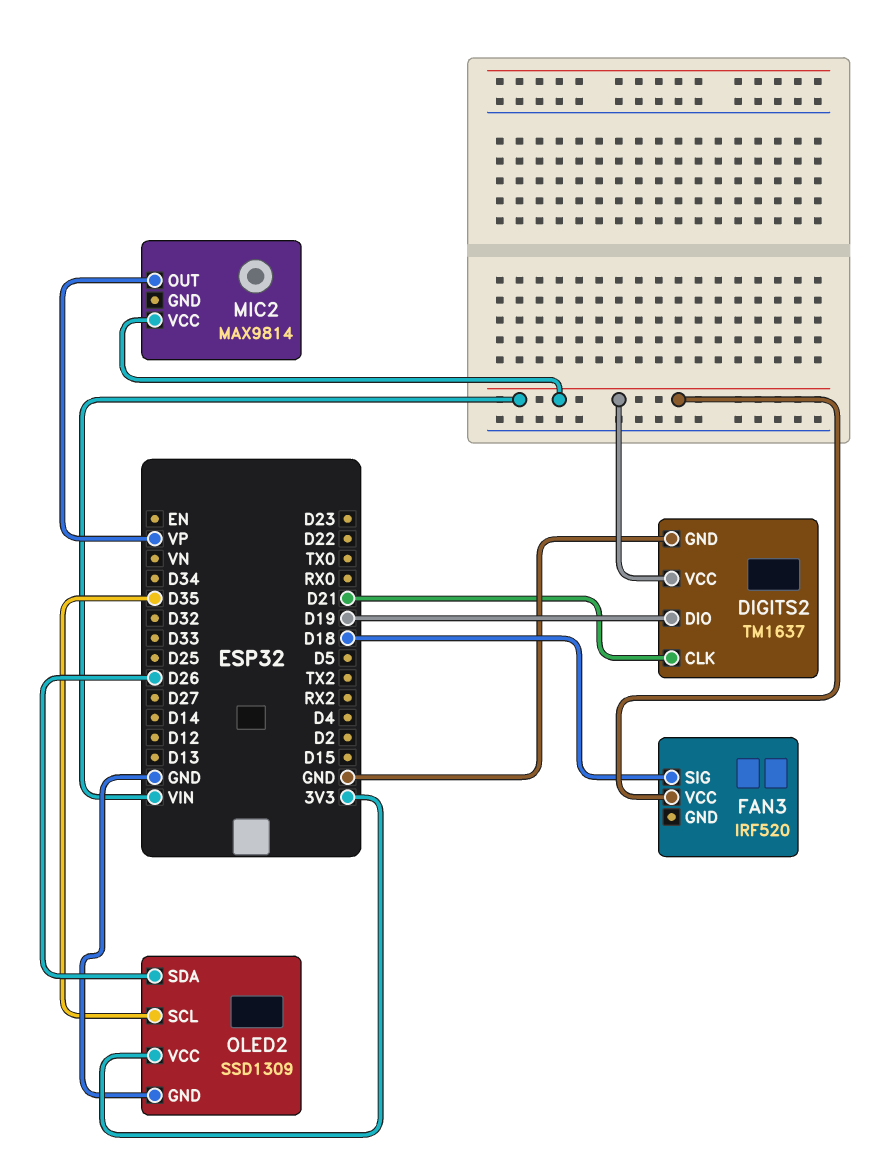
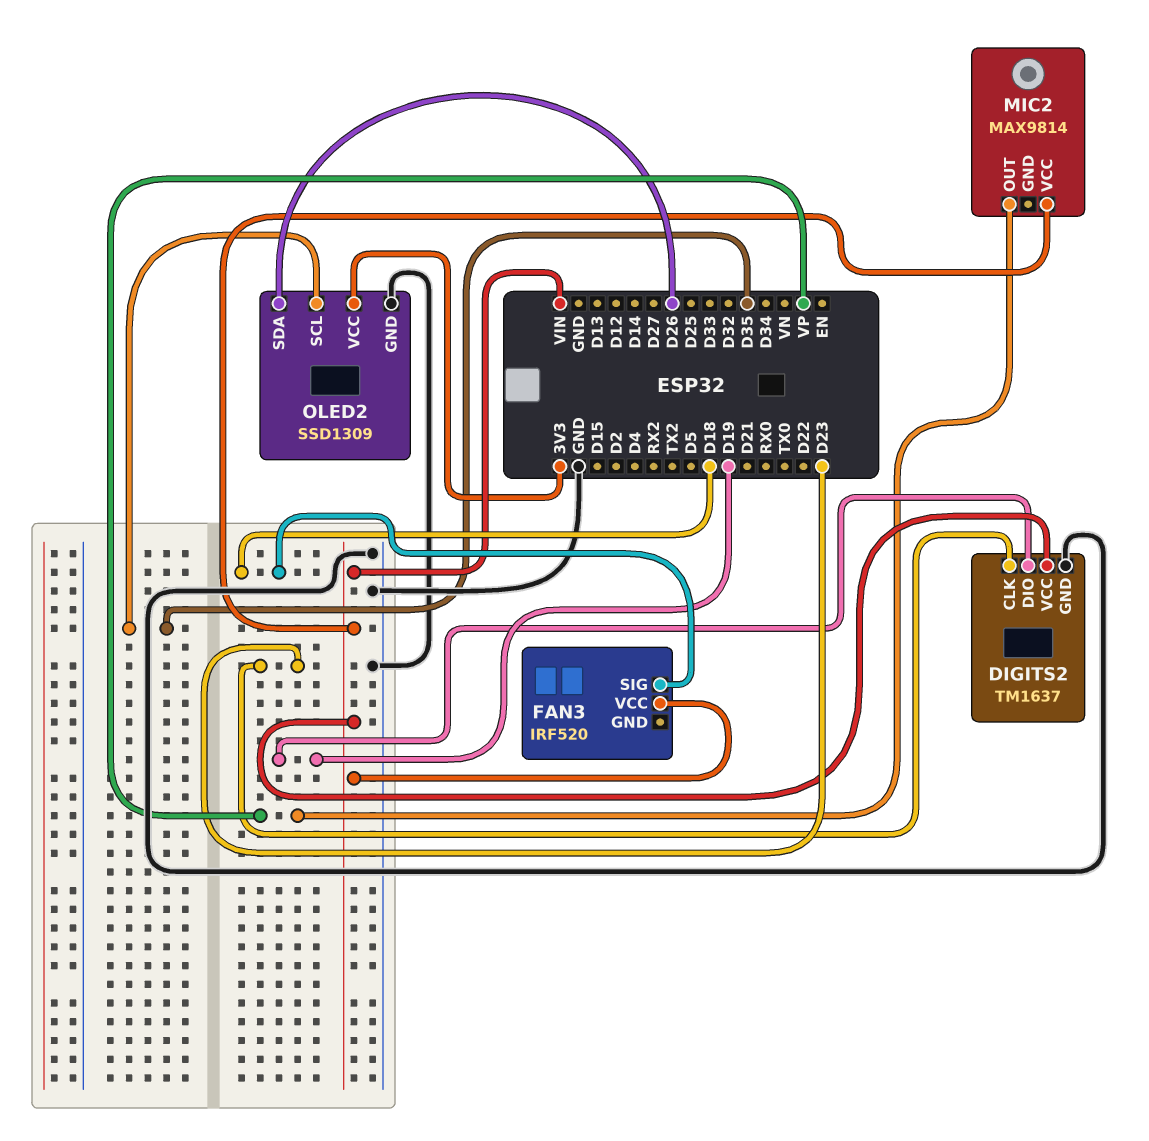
DIGITS2 pin CLK: D21 -> D23

